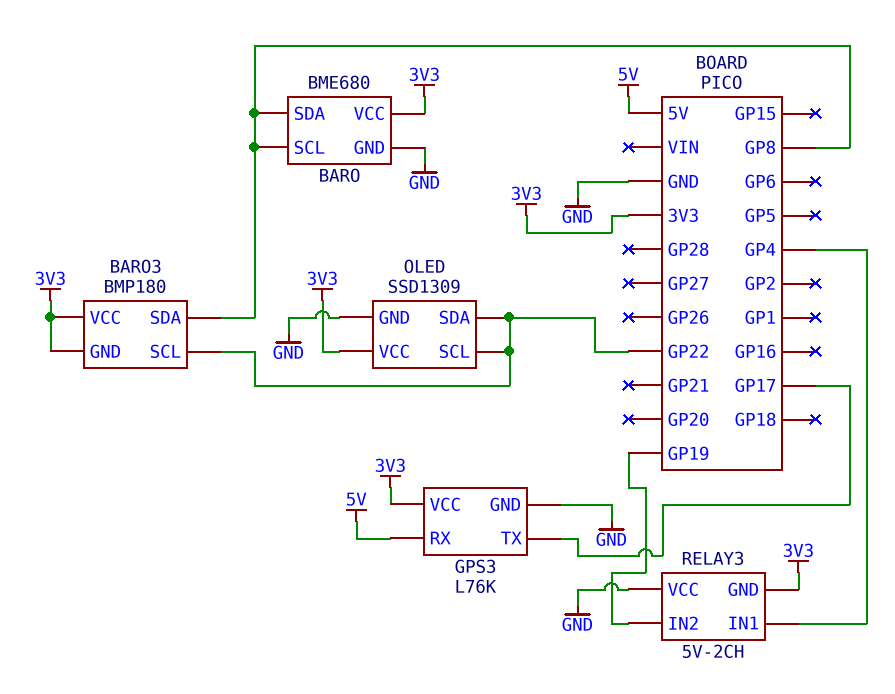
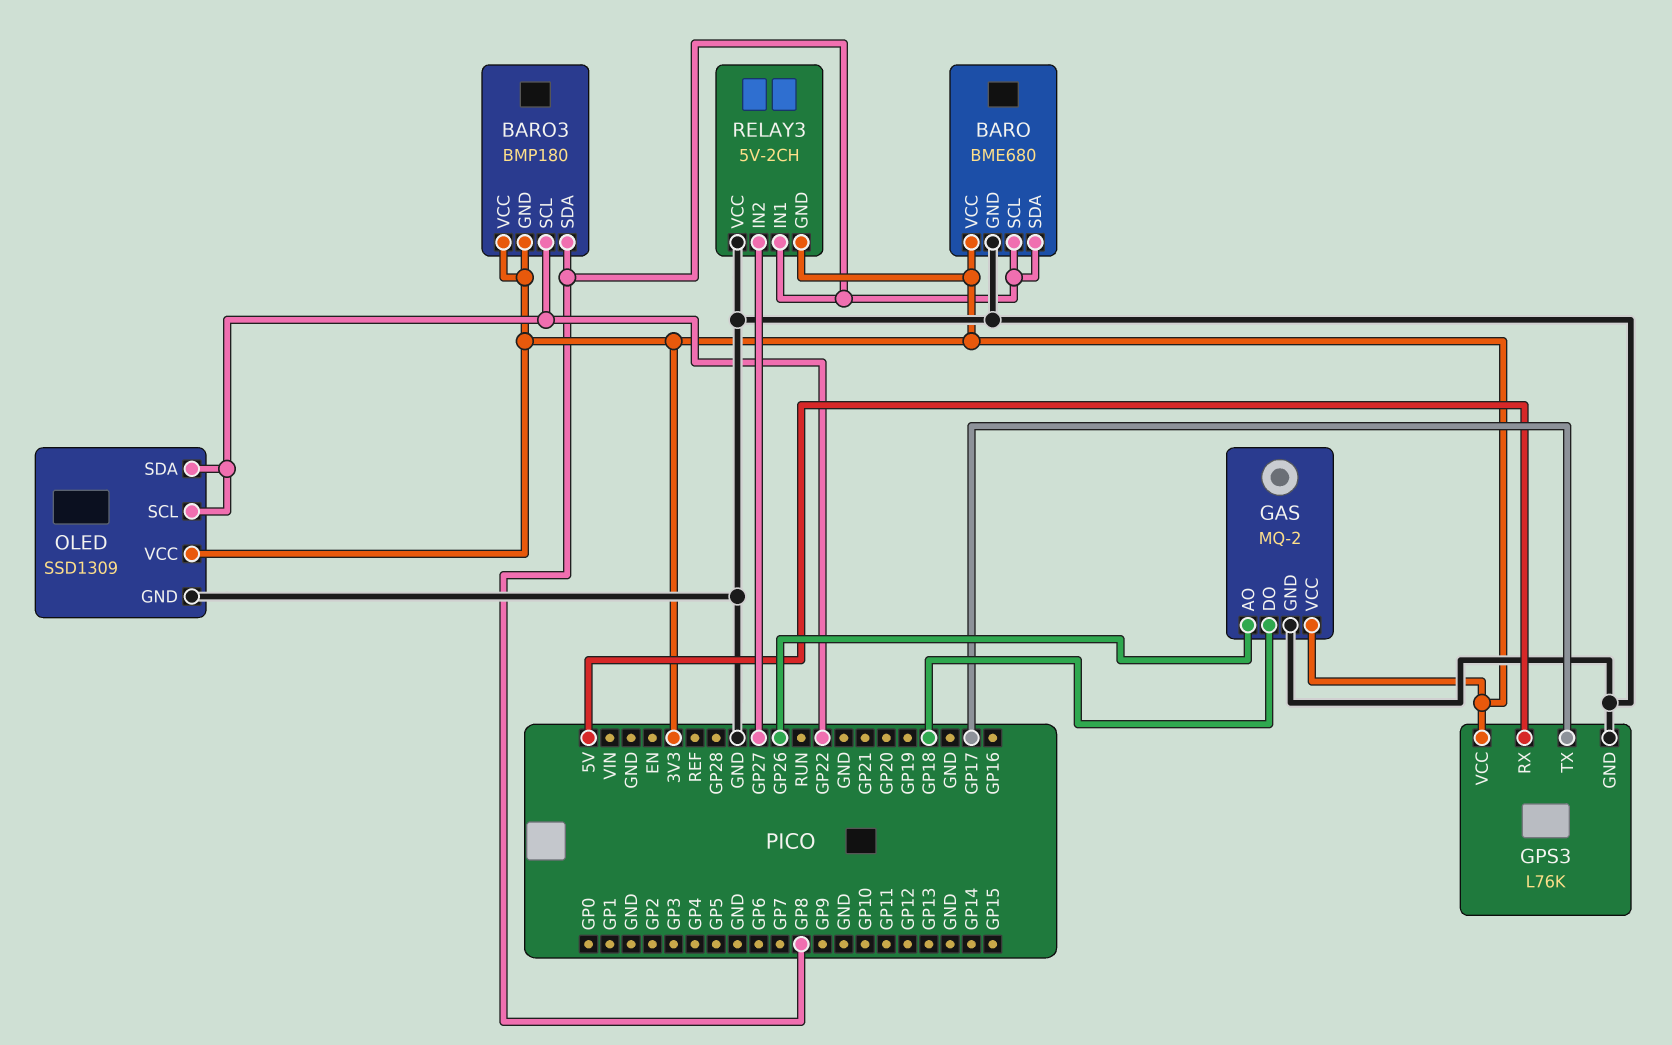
GAS: none -> MQ-2
GAS pin AO: none -> GP26
GAS pin DO: none -> GP18
GAS pin GND: none -> GND
GAS pin VCC: none -> 3V3
RELAY3 pin IN1: GP4 -> GP8
RELAY3 pin IN2: GP19 -> GP27

